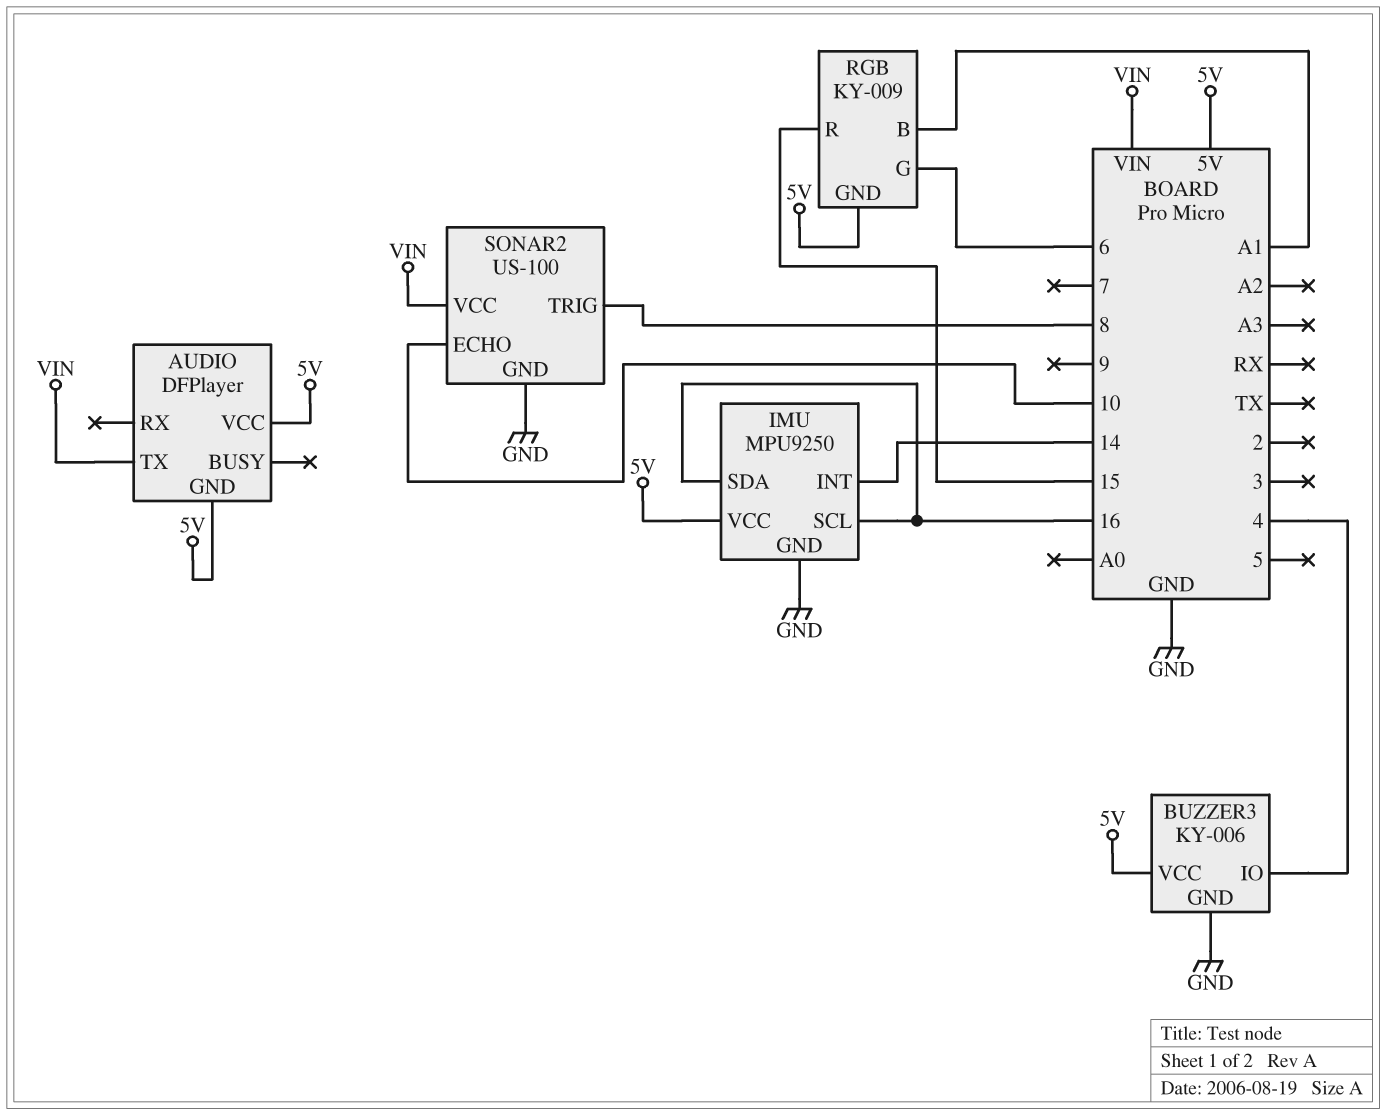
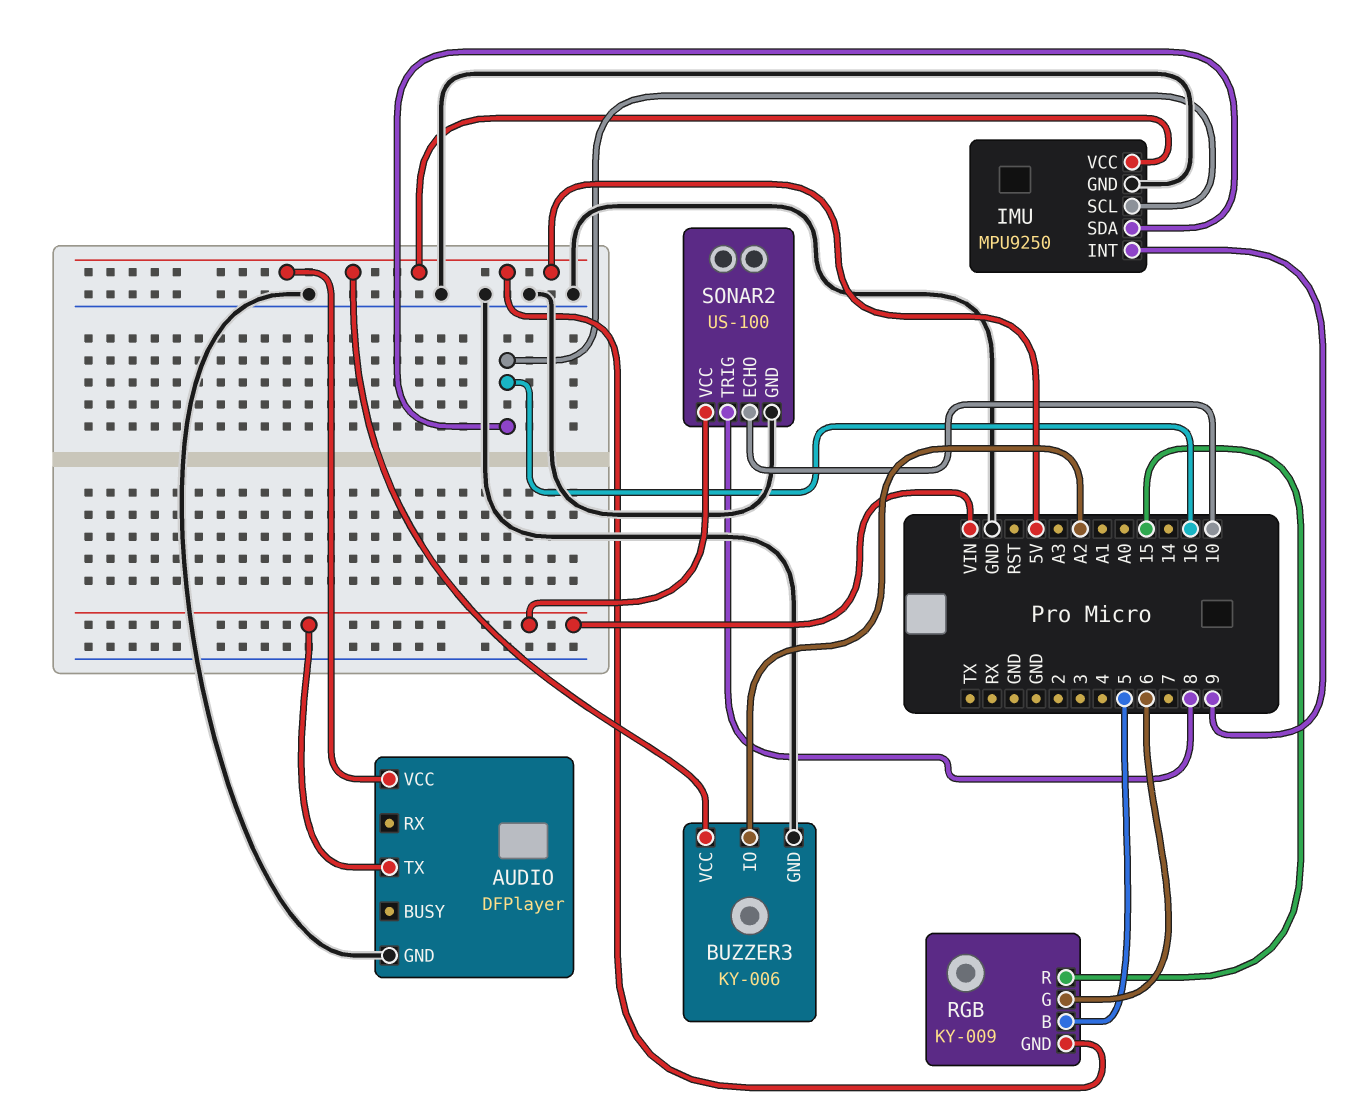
AUDIO pin GND: 5V -> GND
BUZZER3 pin IO: 4 -> A2
IMU pin INT: 14 -> 9
RGB pin B: A1 -> 5

